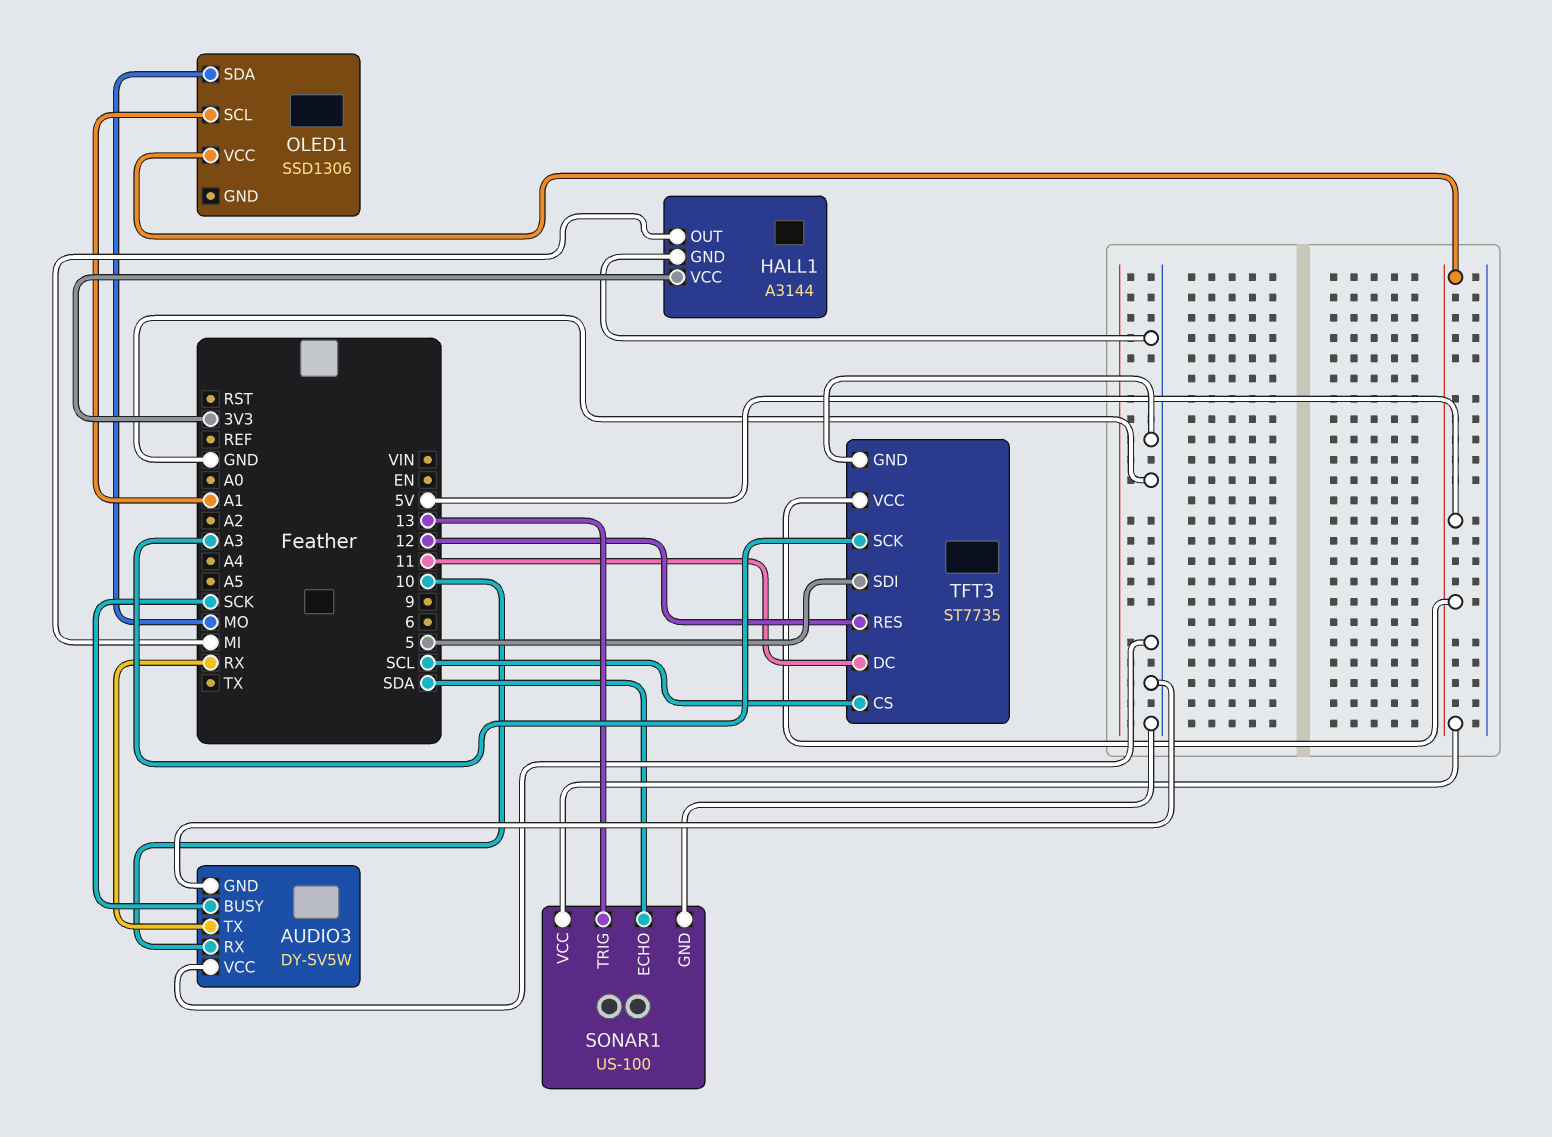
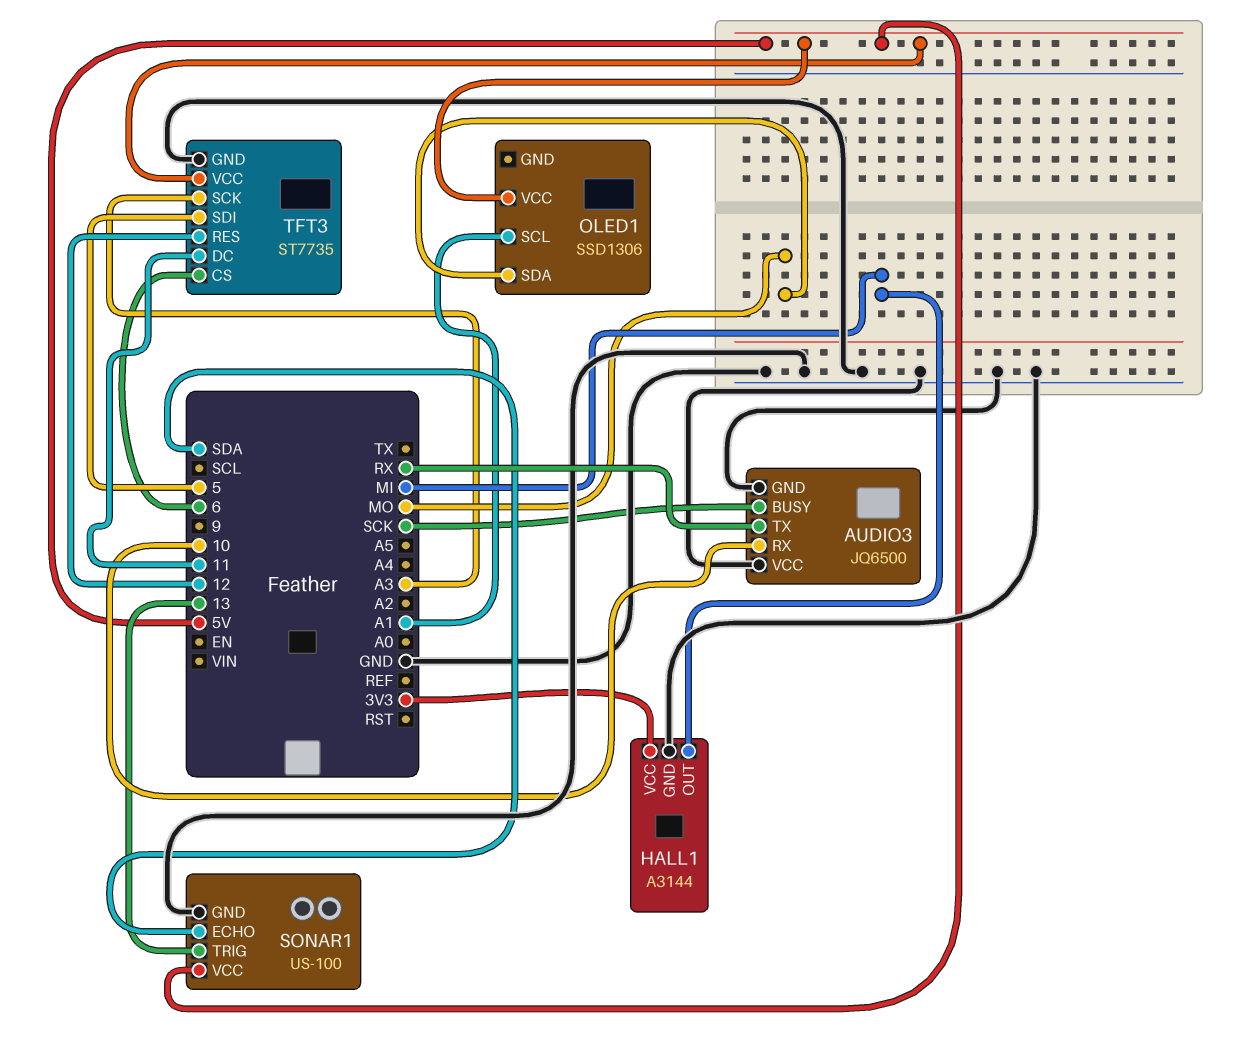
AUDIO3: DY-SV5W -> JQ6500
TFT3 pin CS: SCL -> 6

